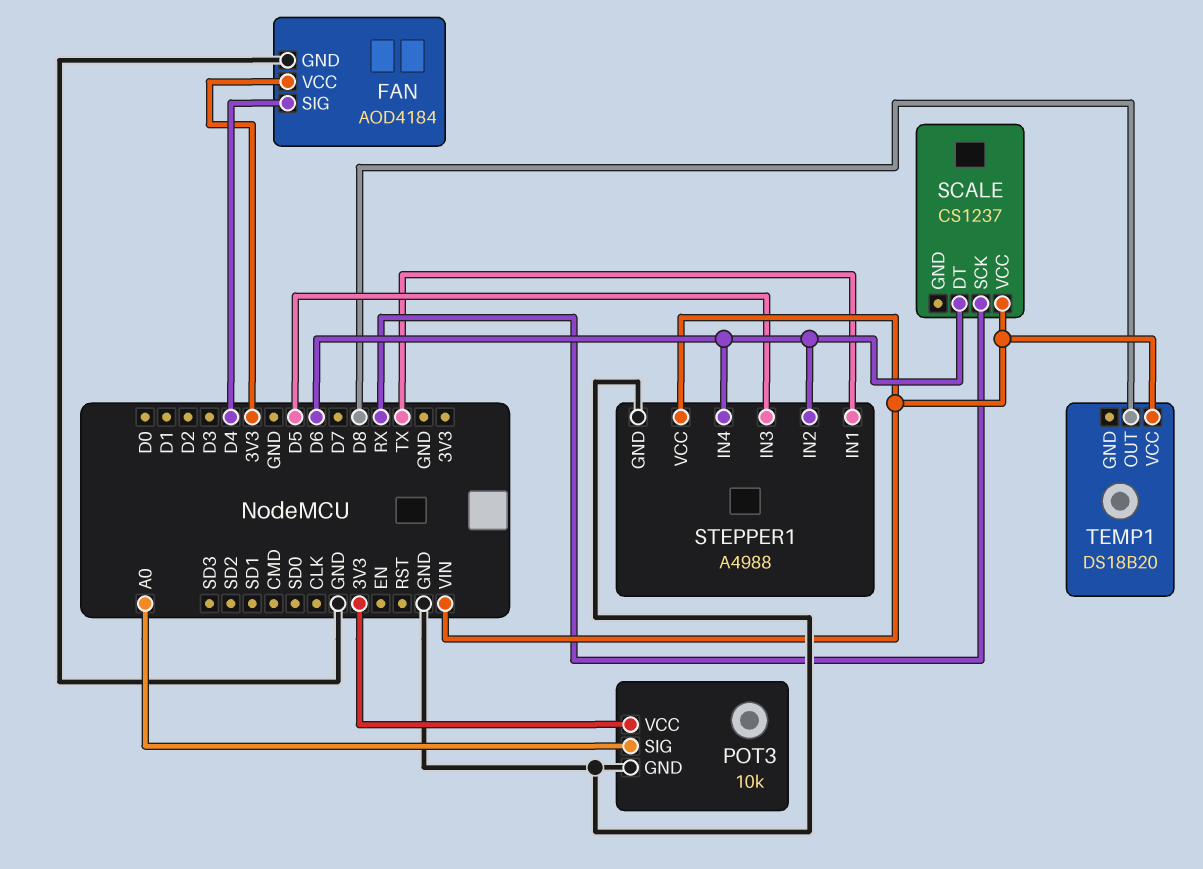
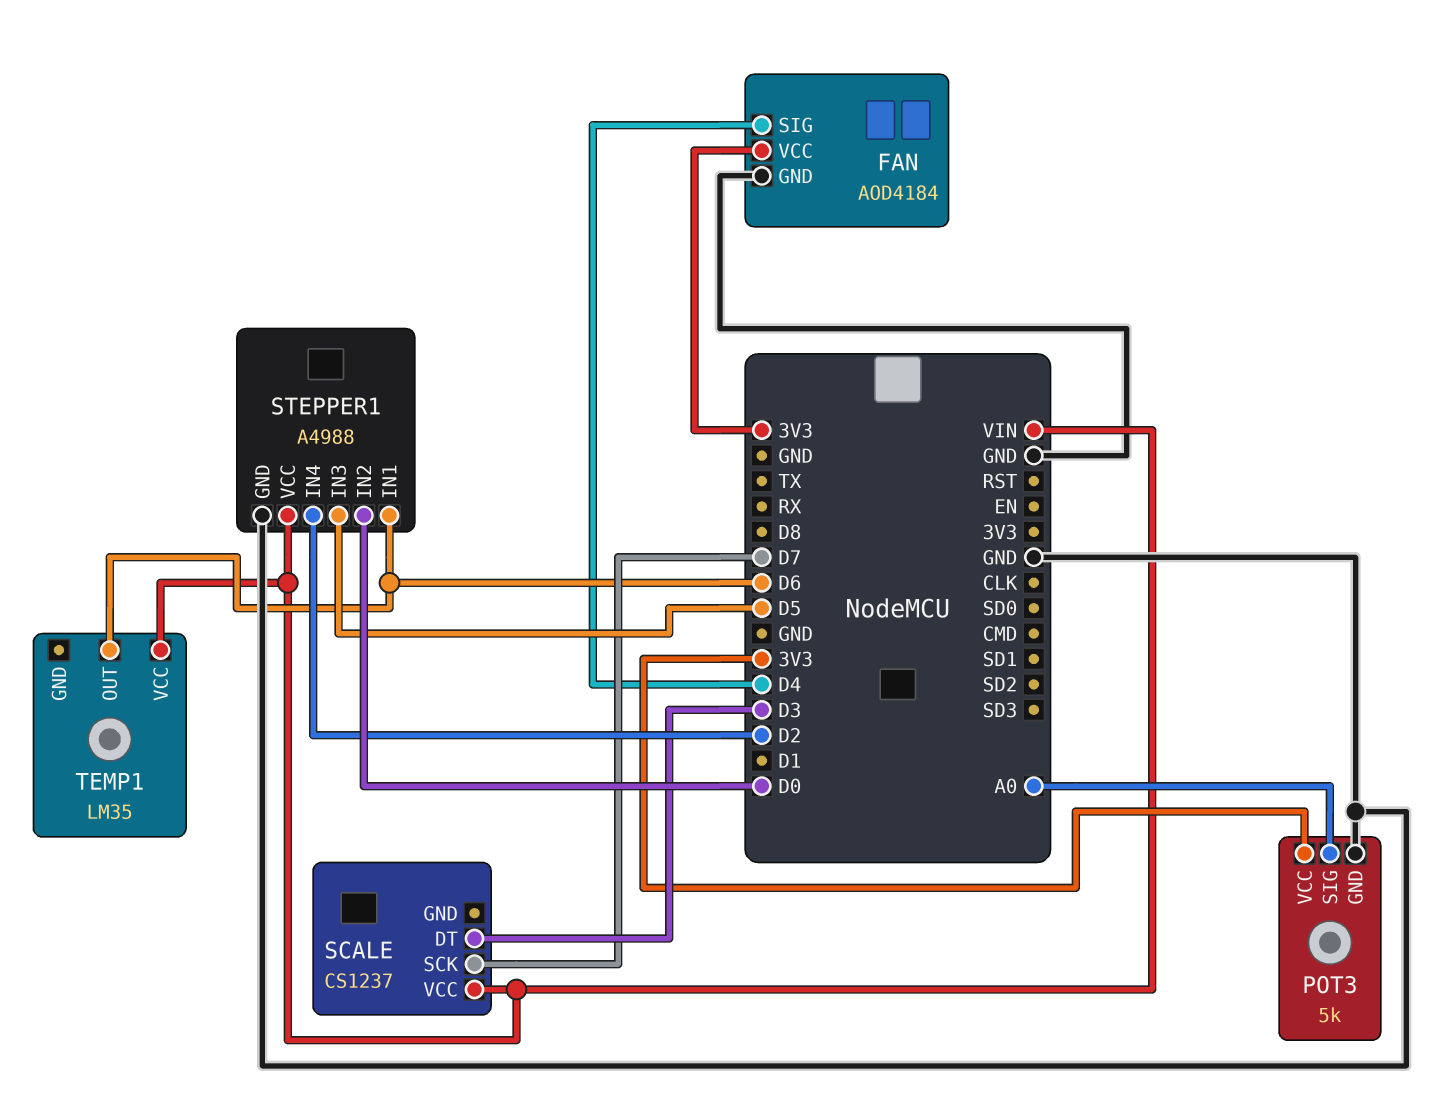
POT3: 10k -> 5k
SCALE pin DT: D6 -> D3
SCALE pin SCK: RX -> D7
STEPPER1 pin IN1: TX -> D6
STEPPER1 pin IN2: D6 -> D0
STEPPER1 pin IN4: D6 -> D2
TEMP1: DS18B20 -> LM35
TEMP1 pin OUT: D8 -> D6

